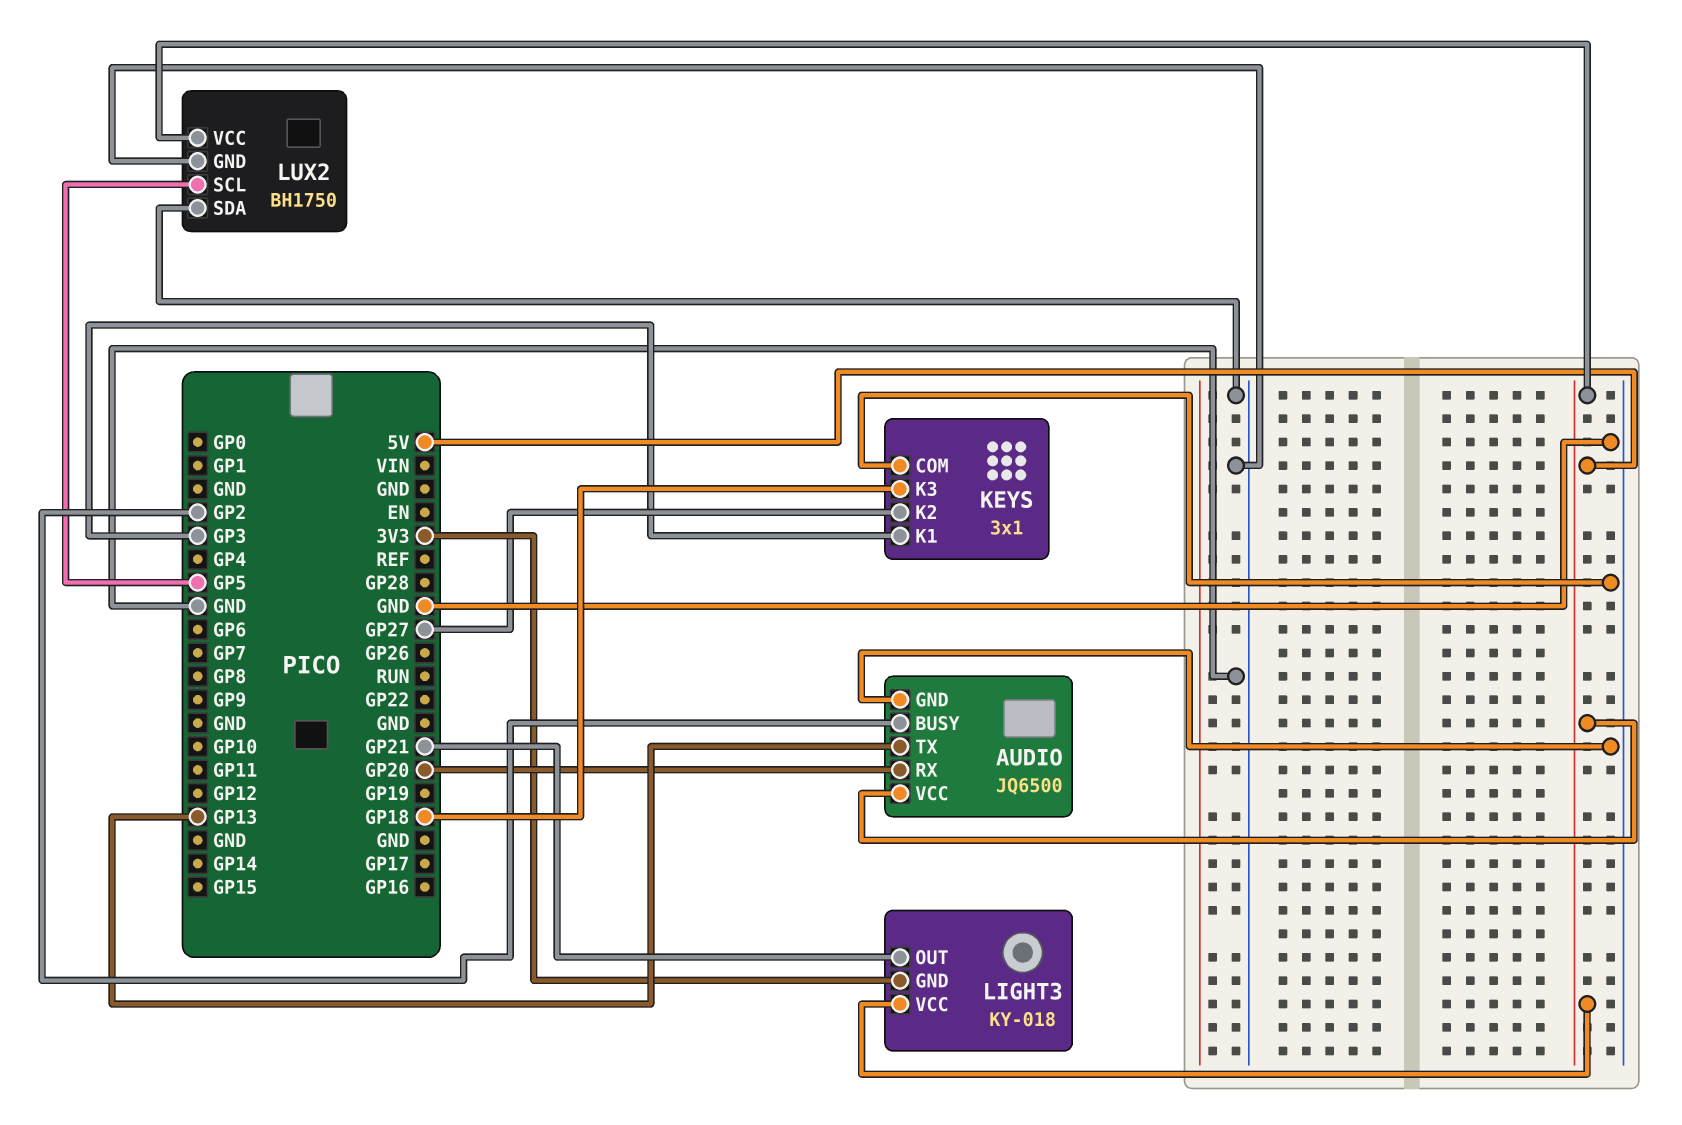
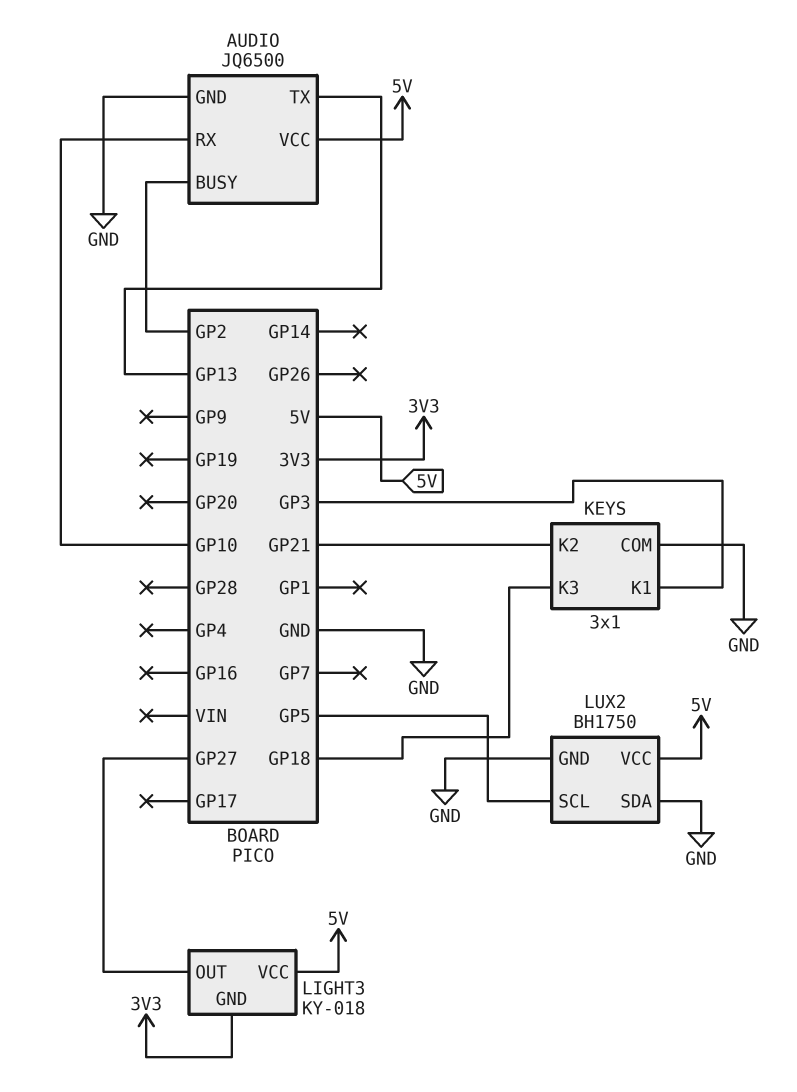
AUDIO pin RX: GP20 -> GP10
KEYS pin K2: GP27 -> GP21
LIGHT3 pin OUT: GP21 -> GP27

